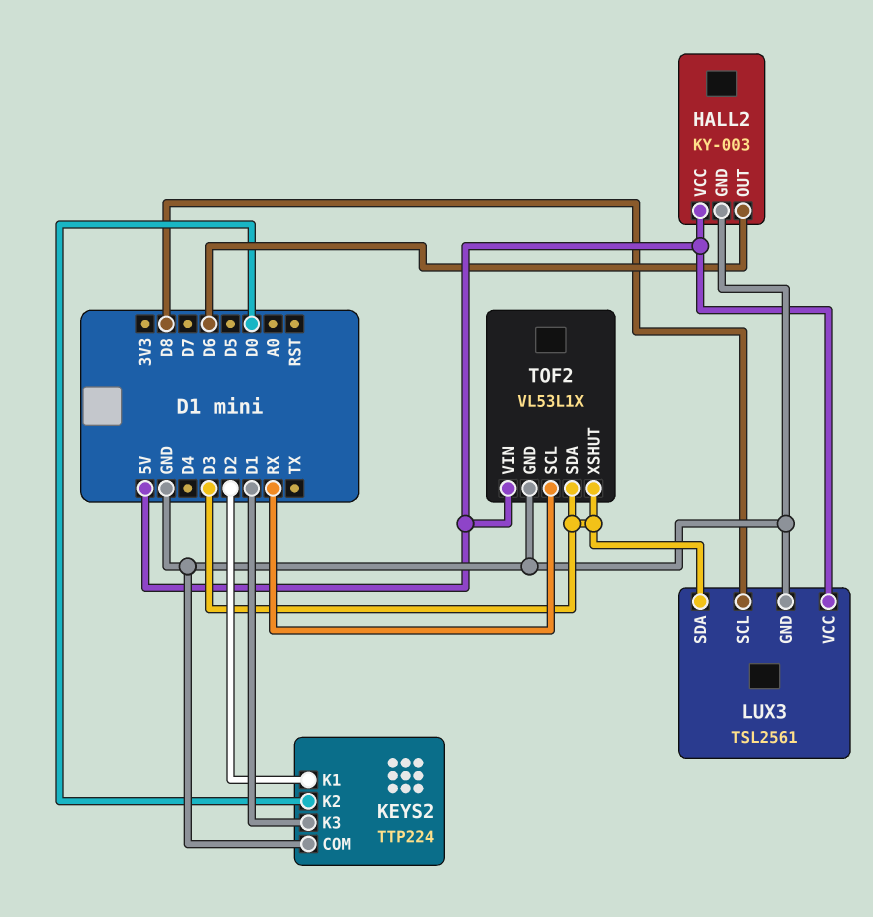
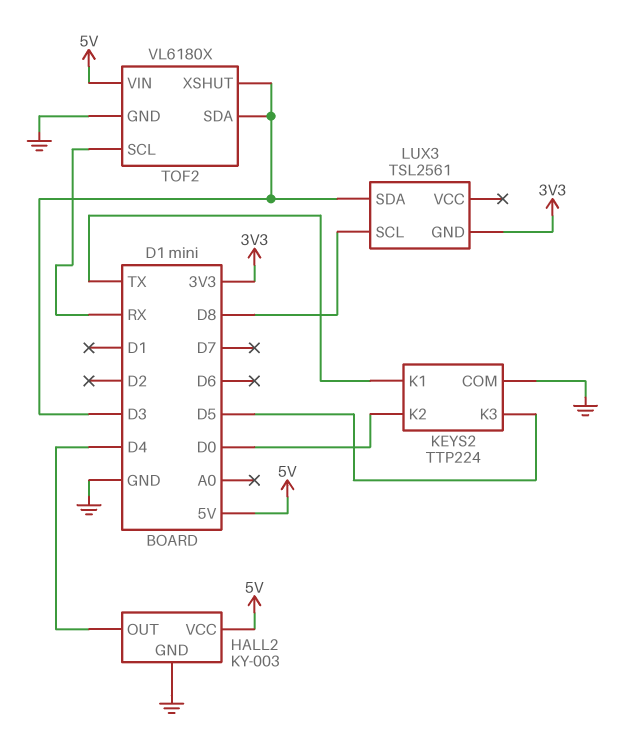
HALL2 pin OUT: D6 -> D4
KEYS2 pin K1: D2 -> TX
KEYS2 pin K3: D1 -> D5
LUX3 pin GND: GND -> 3V3
LUX3 pin VCC: 5V -> none
TOF2: VL53L1X -> VL6180X

